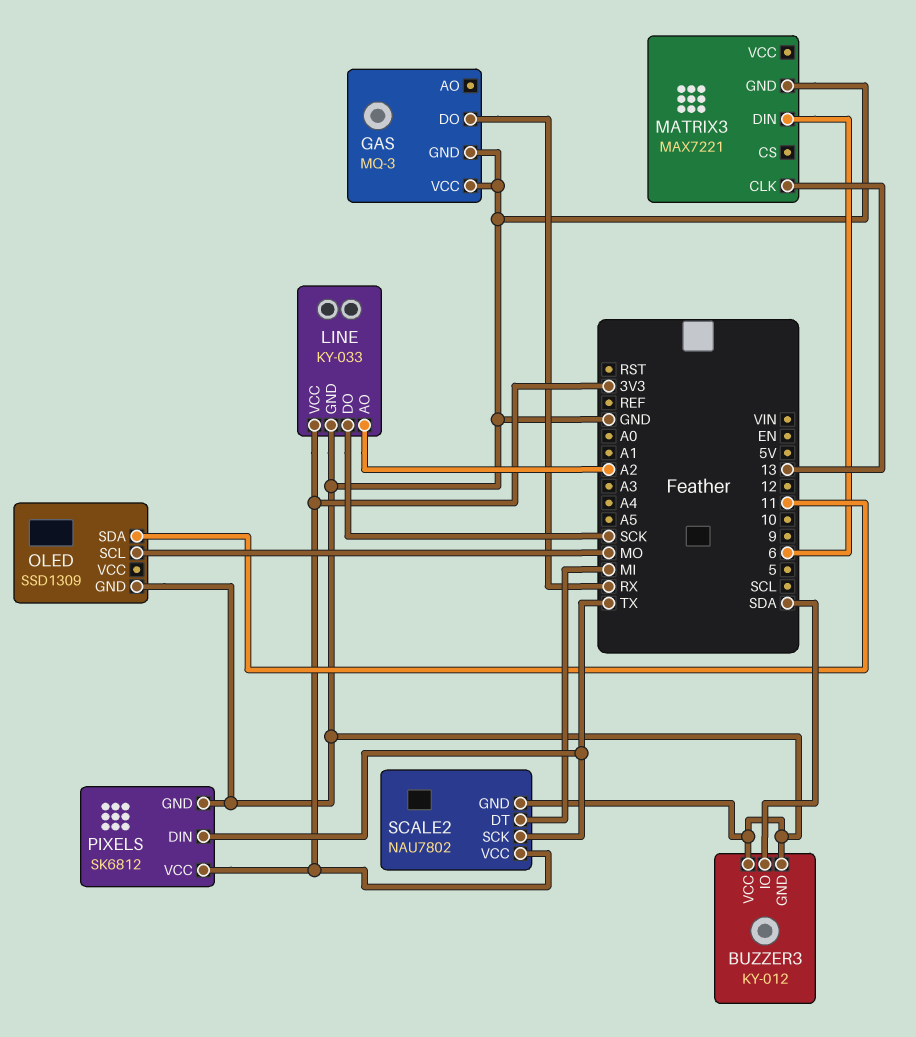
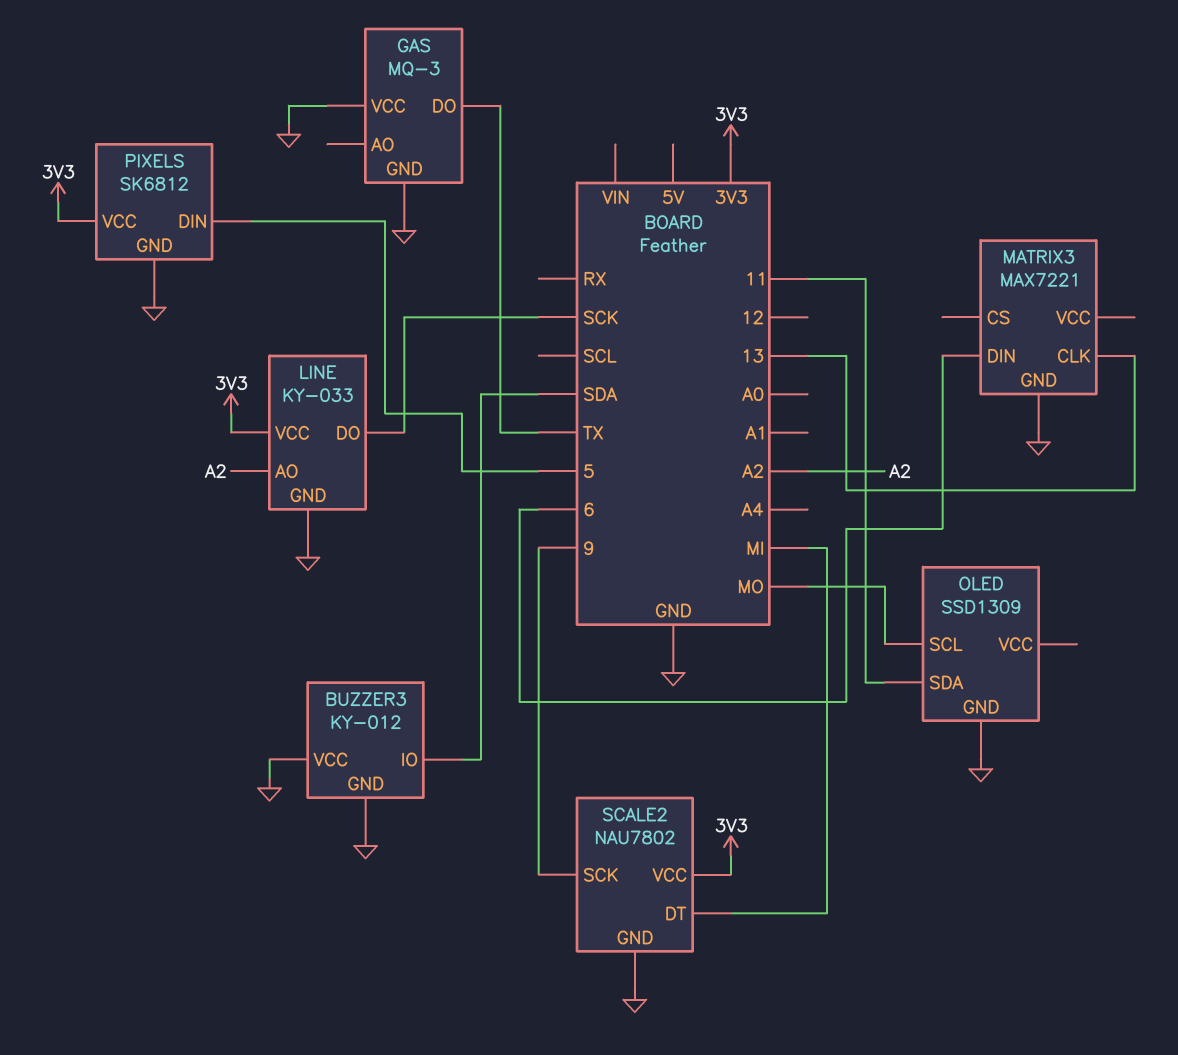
GAS pin DO: RX -> TX
PIXELS pin DIN: TX -> 5
SCALE2 pin SCK: TX -> 9

